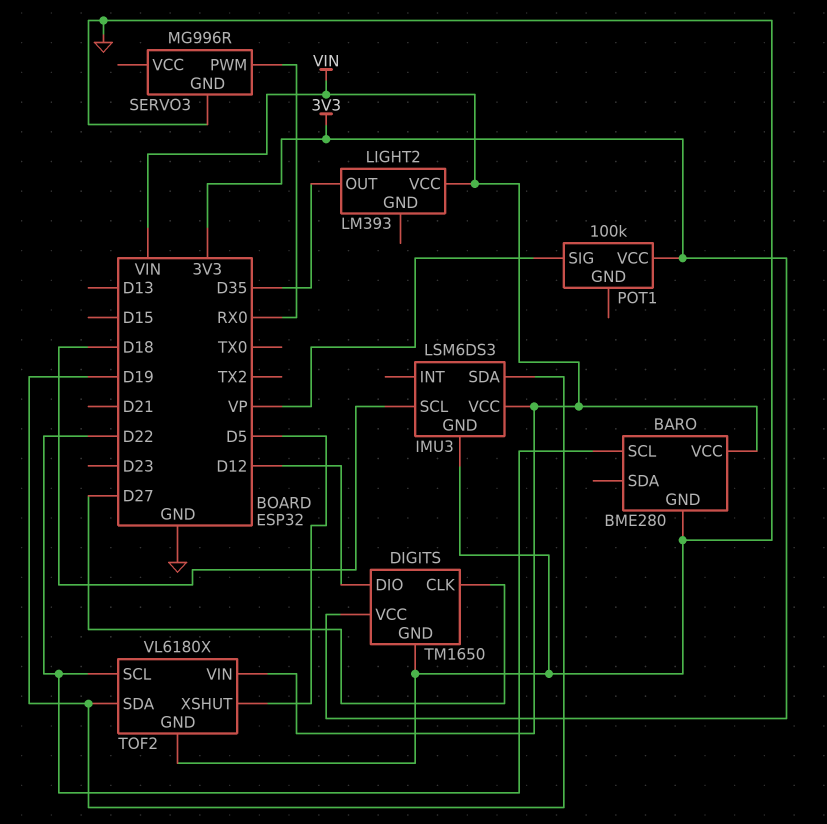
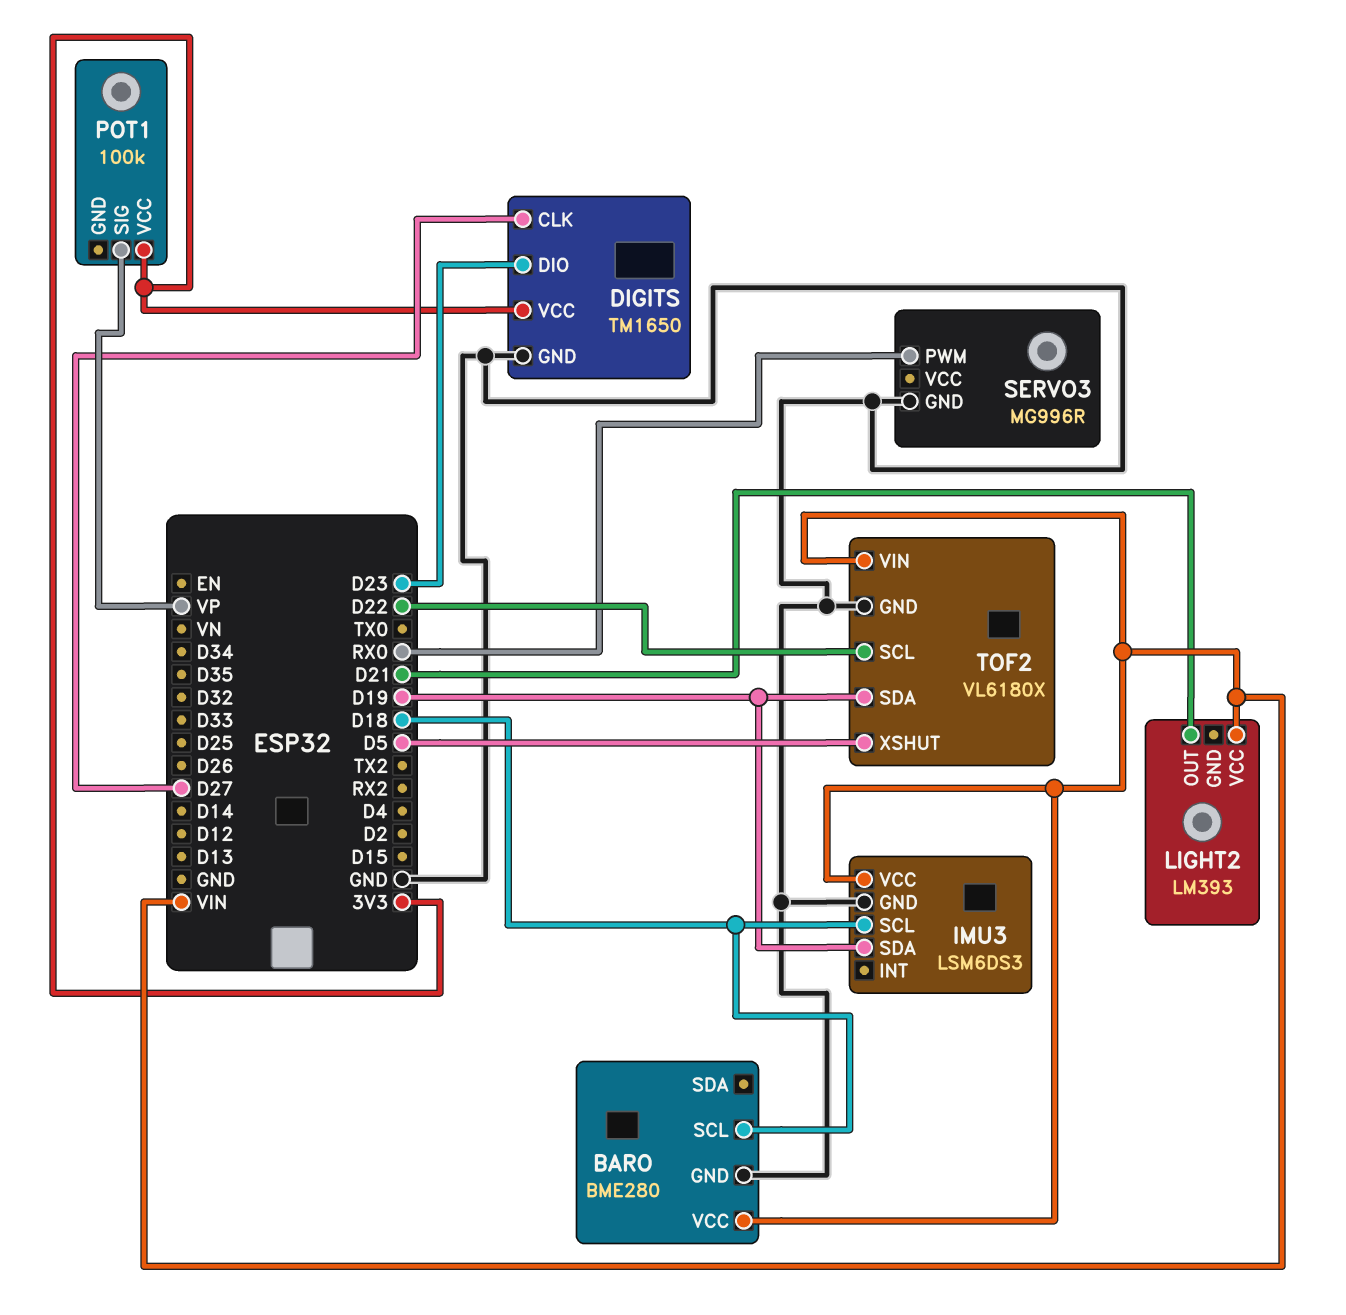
BARO pin SCL: D22 -> D18
DIGITS pin DIO: D12 -> D23
LIGHT2 pin OUT: D35 -> D21

